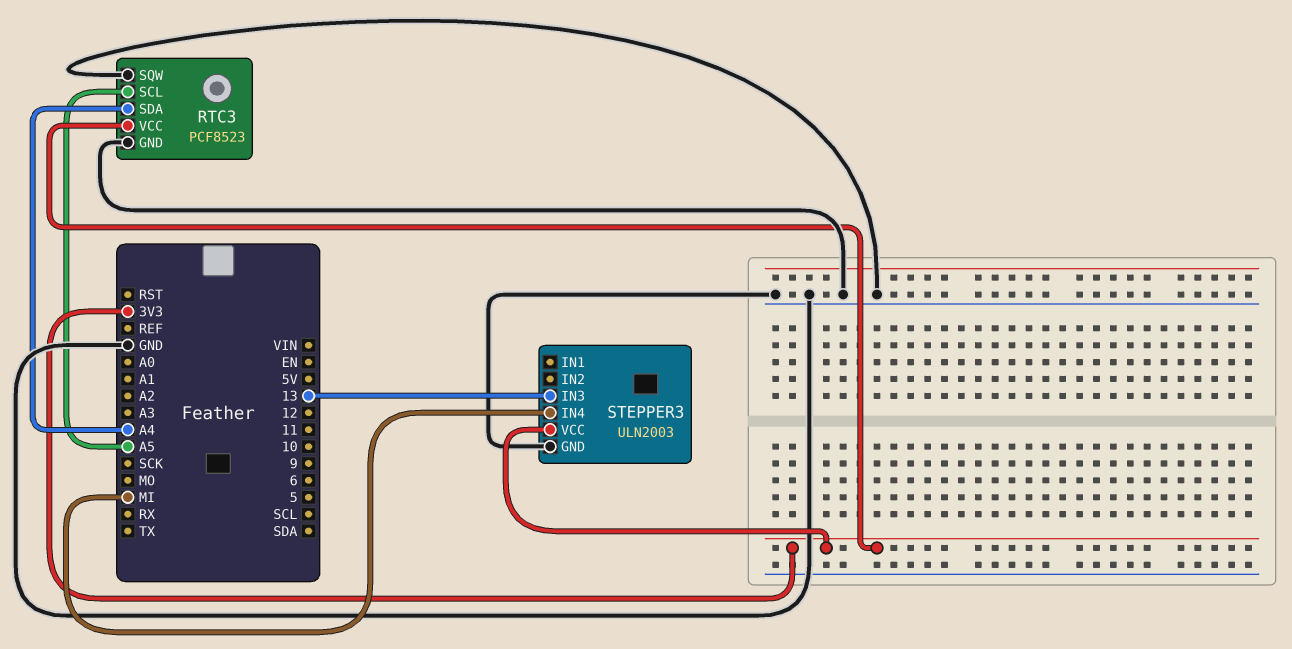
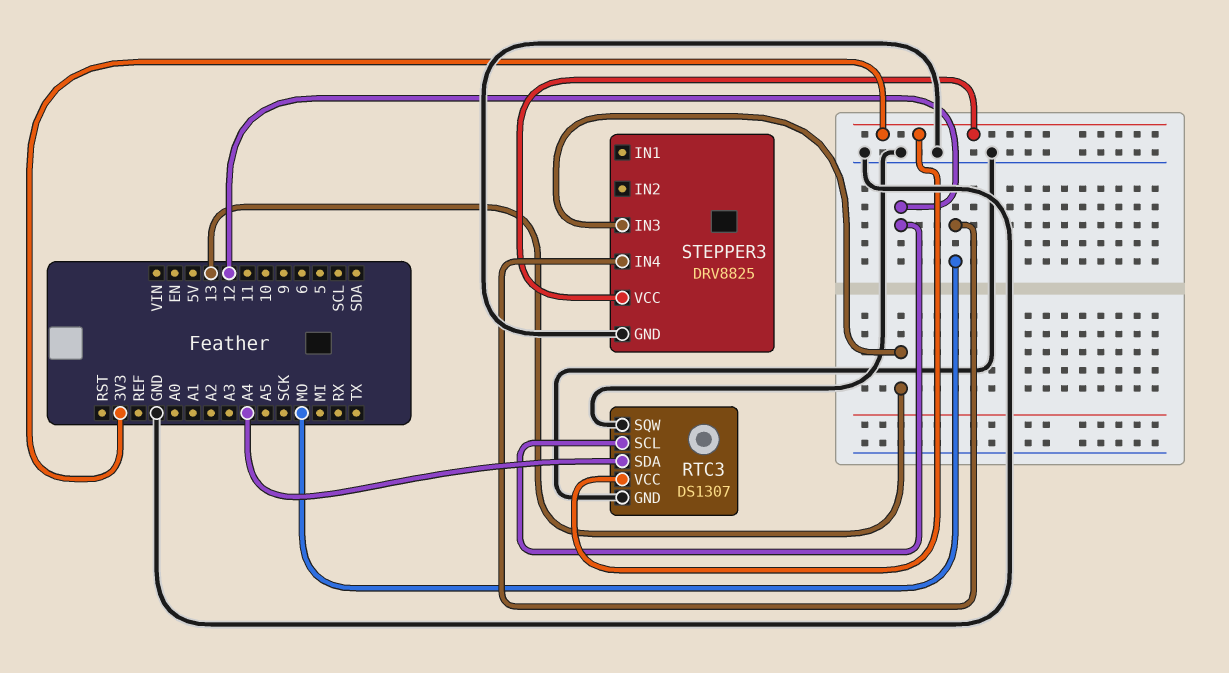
RTC3: PCF8523 -> DS1307
RTC3 pin SCL: A5 -> 12
STEPPER3: ULN2003 -> DRV8825
STEPPER3 pin IN4: MI -> MO

